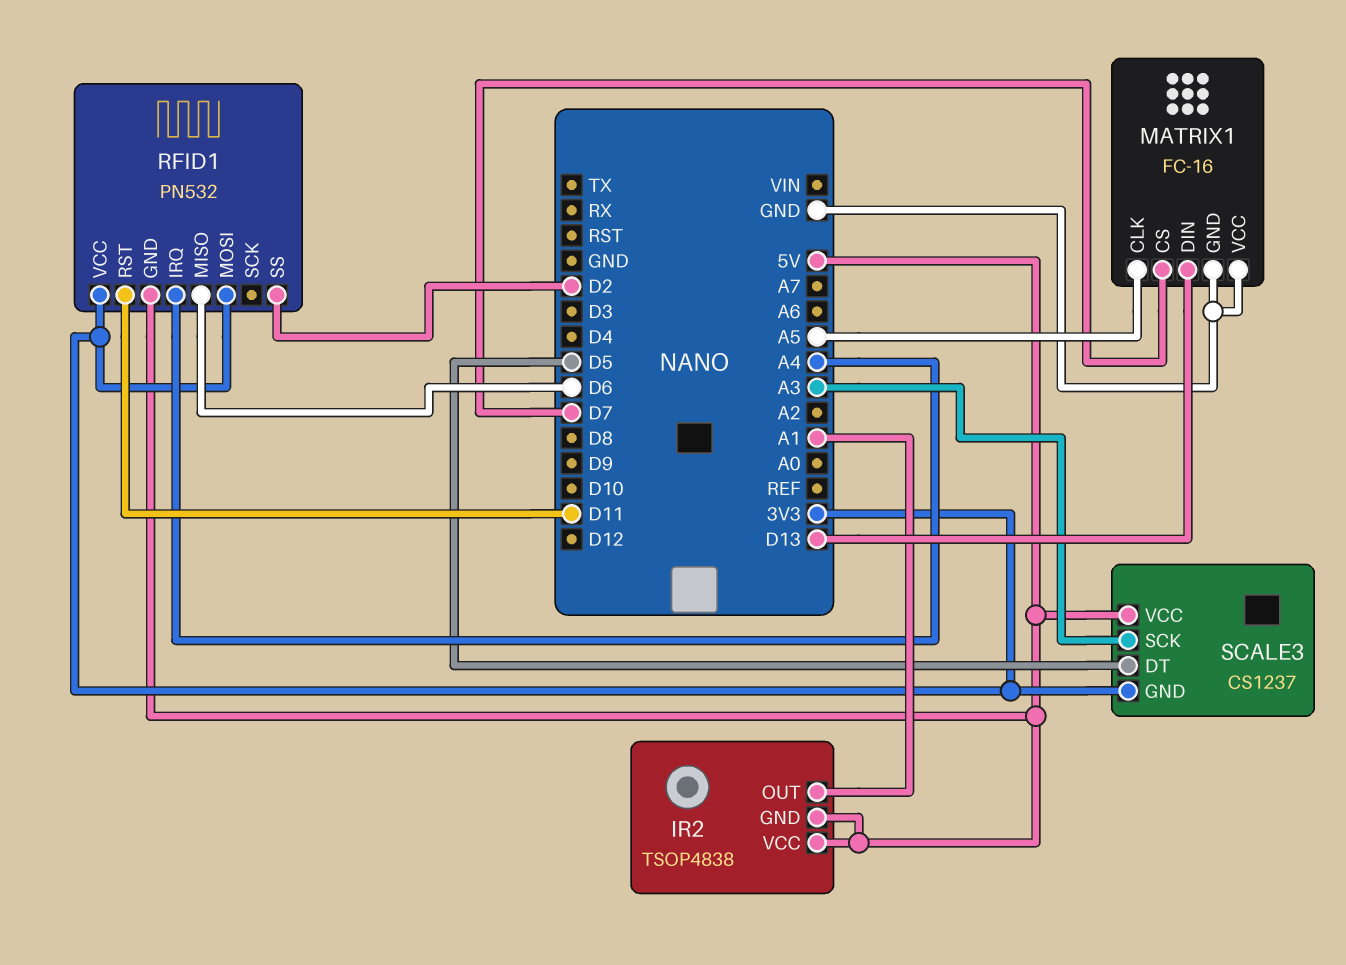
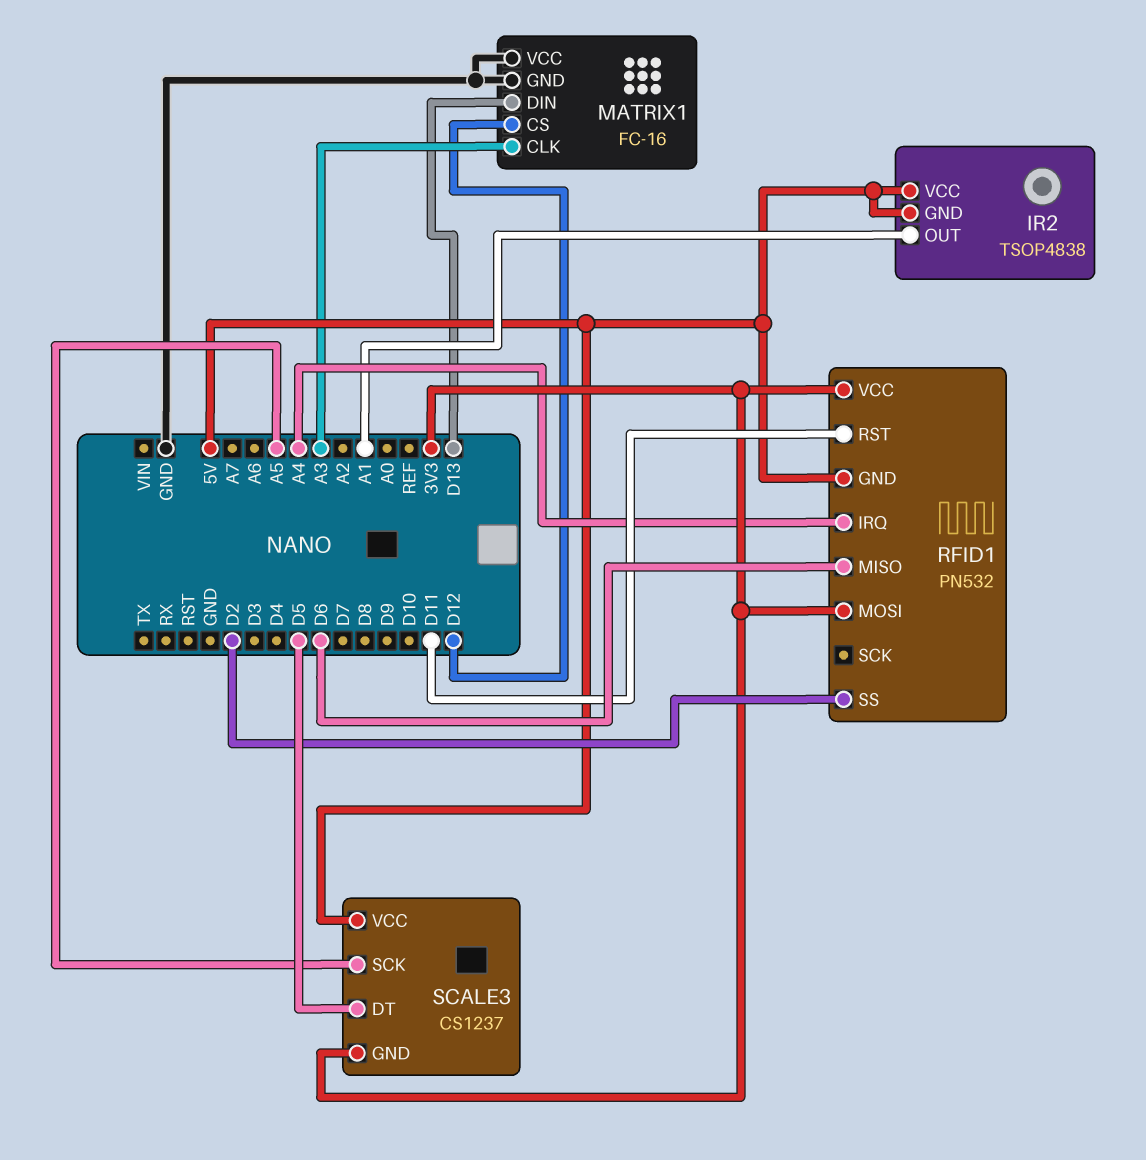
MATRIX1 pin CLK: A5 -> A3
MATRIX1 pin CS: D7 -> D12
SCALE3 pin SCK: A3 -> A5

